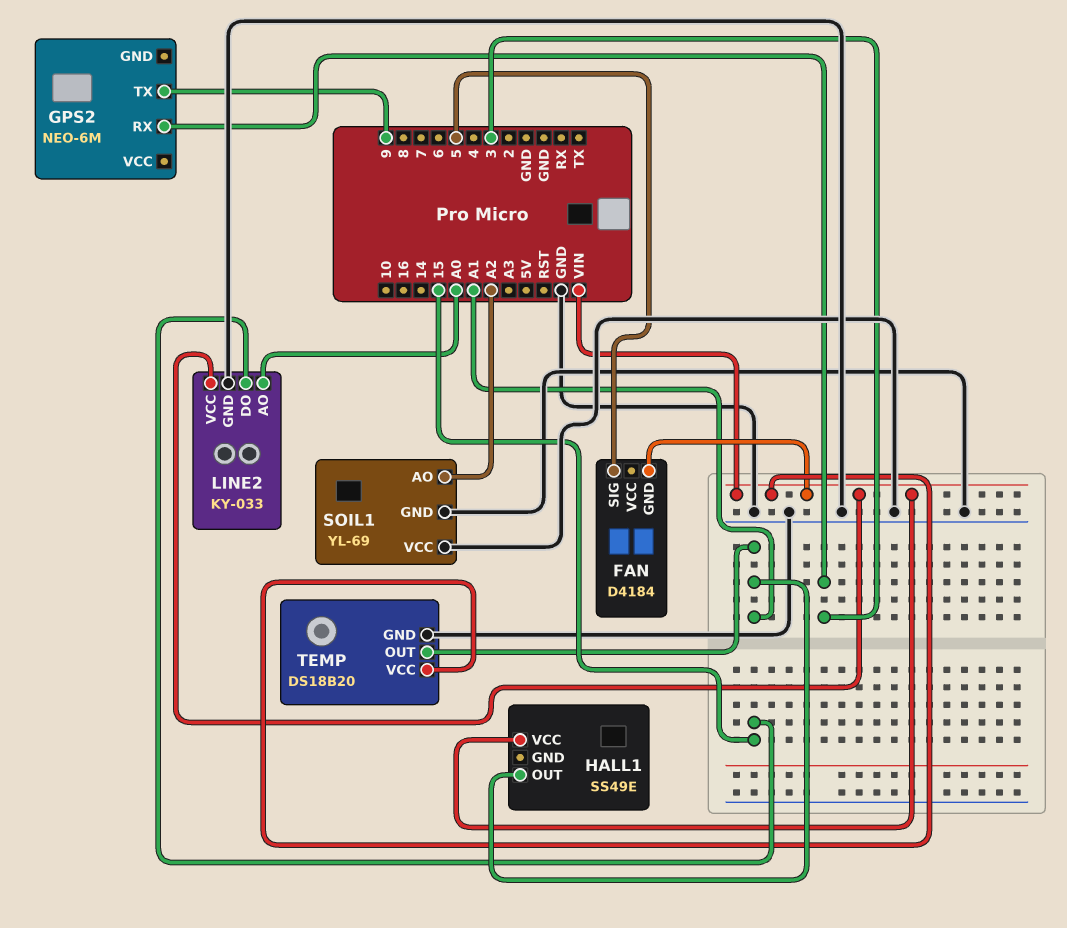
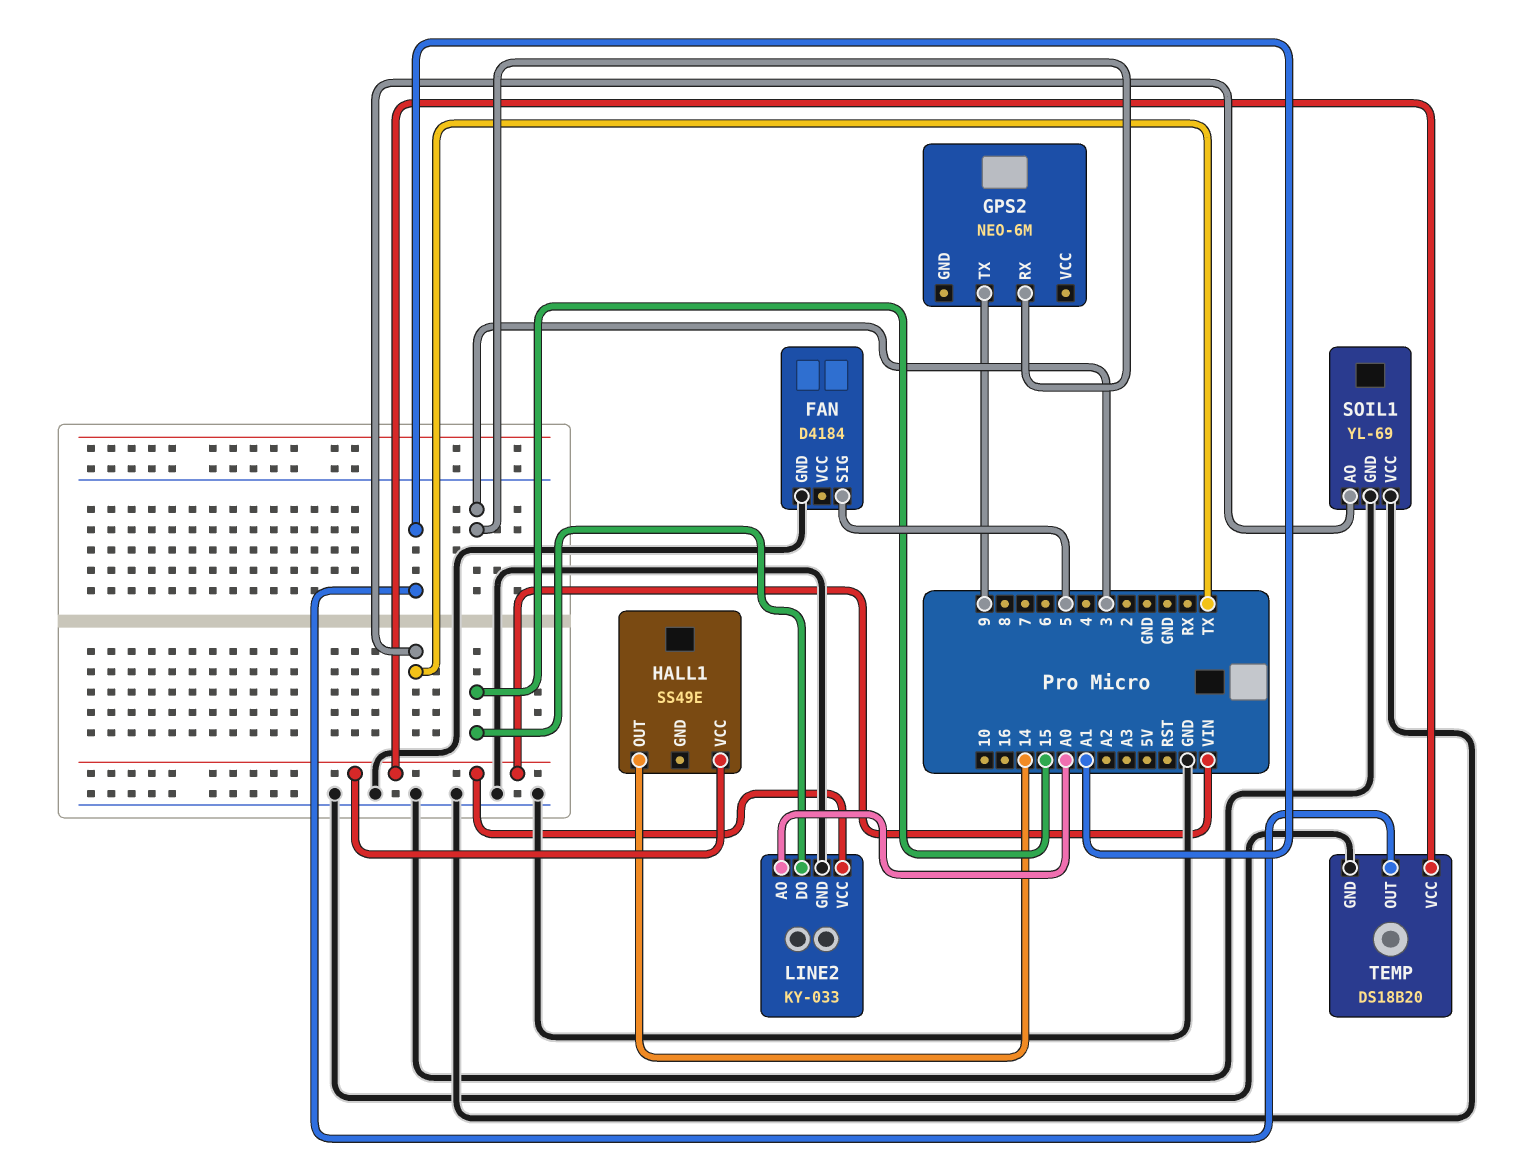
FAN pin GND: VIN -> GND
HALL1 pin OUT: A1 -> 14
SOIL1 pin AO: A2 -> TX

